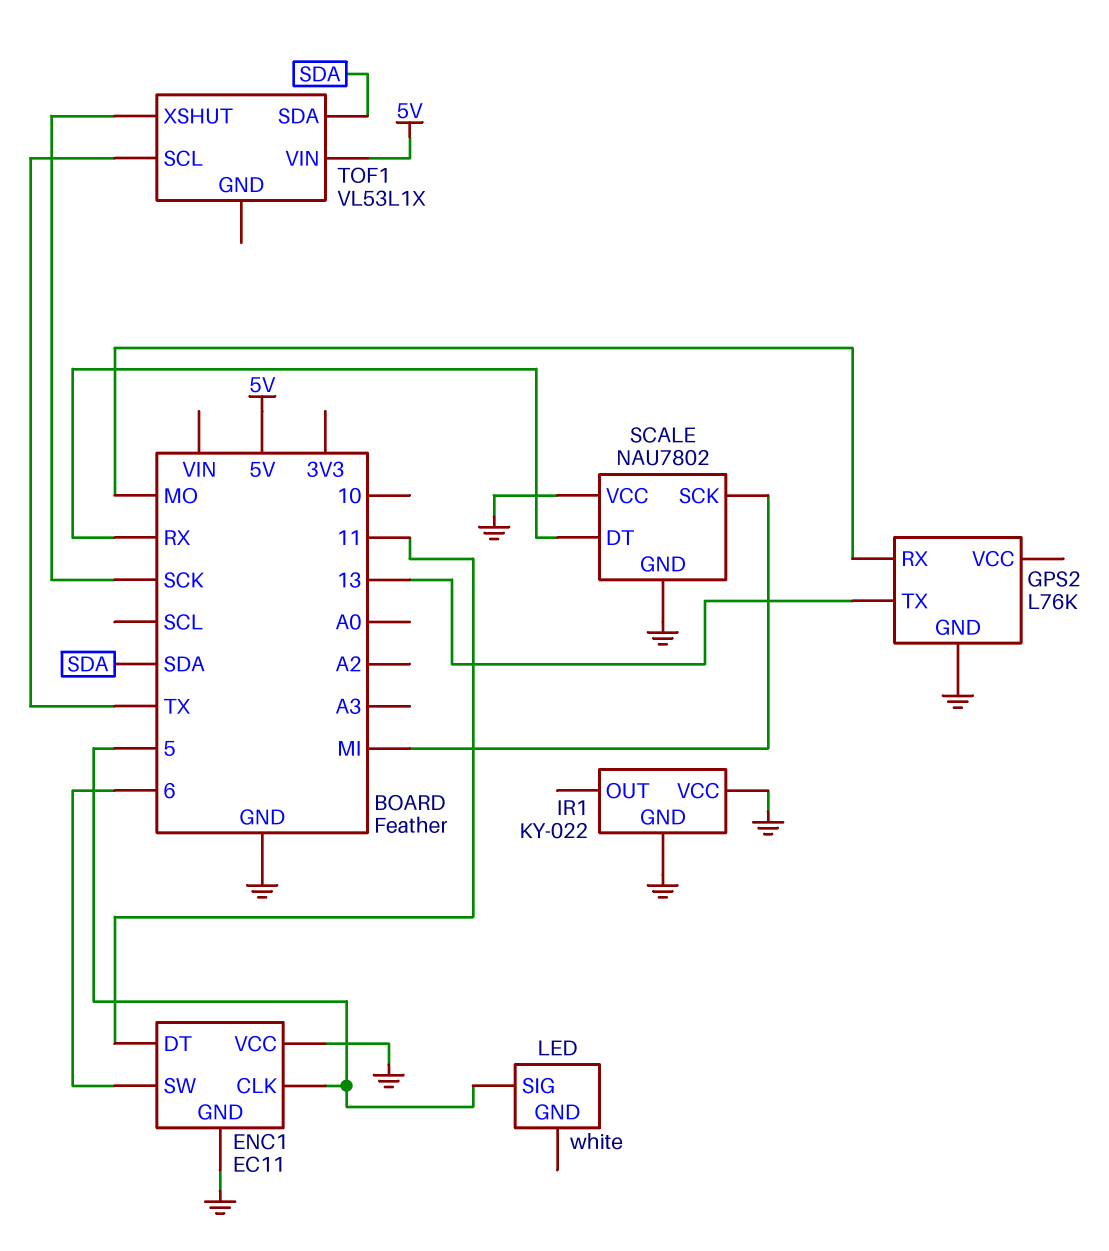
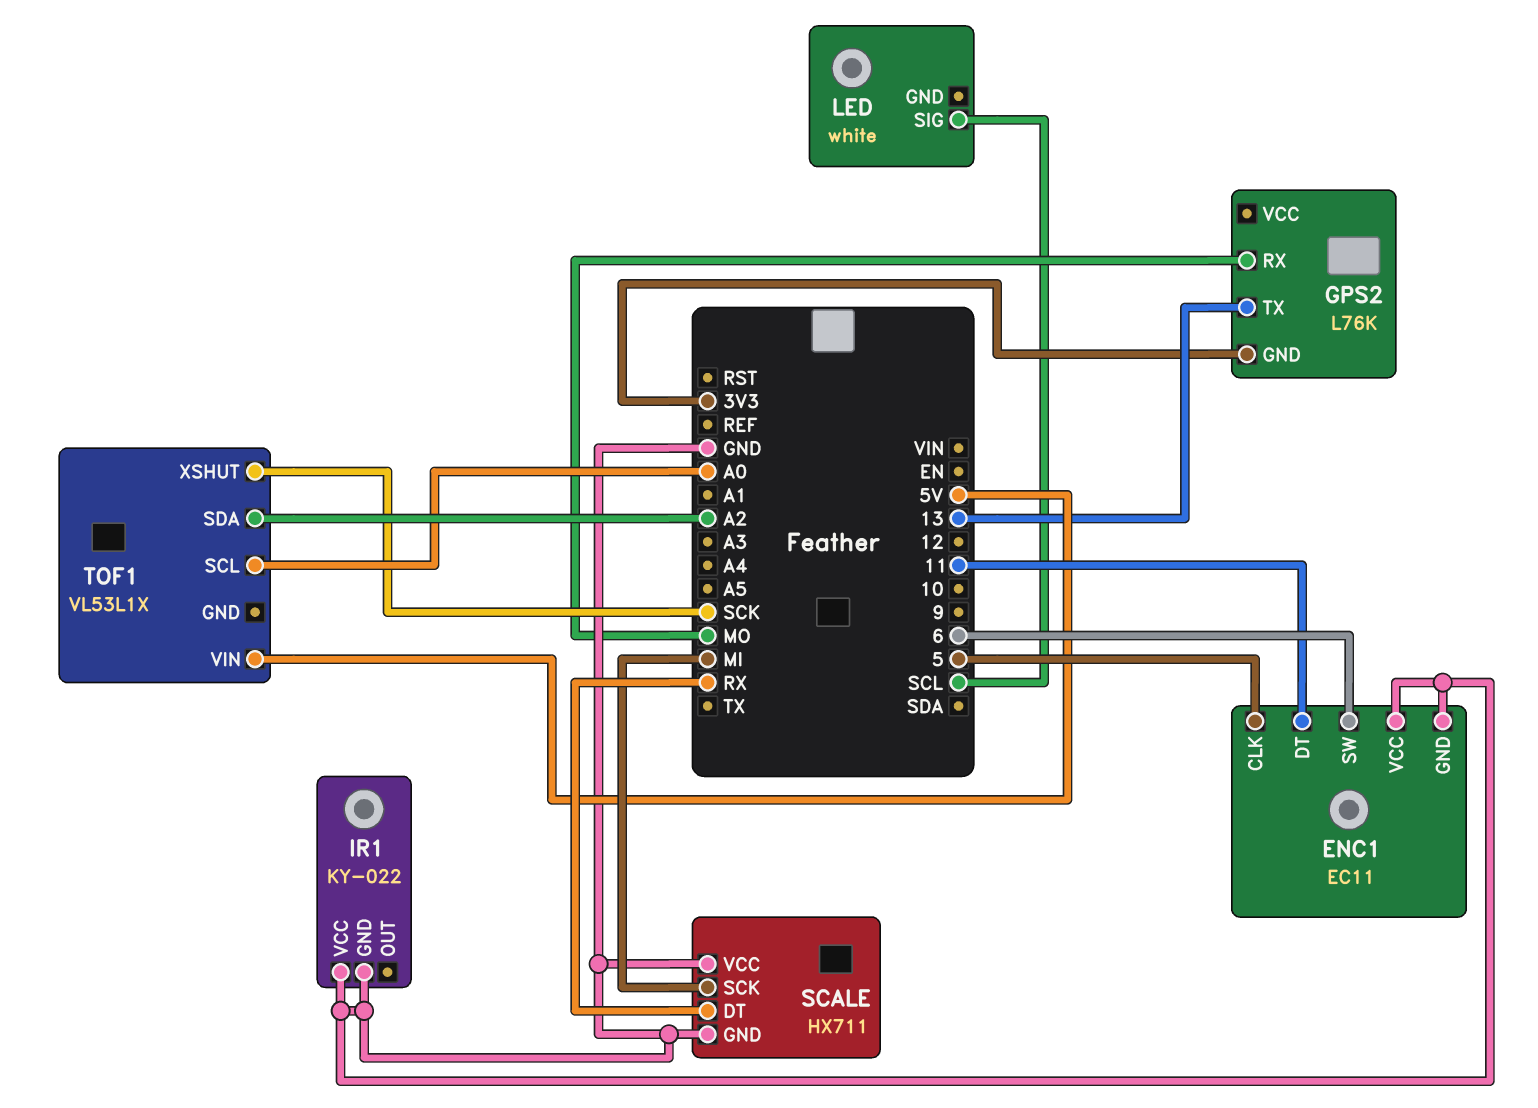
GPS2 pin GND: GND -> 3V3
LED pin SIG: 5 -> SCL
SCALE: NAU7802 -> HX711
TOF1 pin SCL: TX -> A0
TOF1 pin SDA: SDA -> A2

